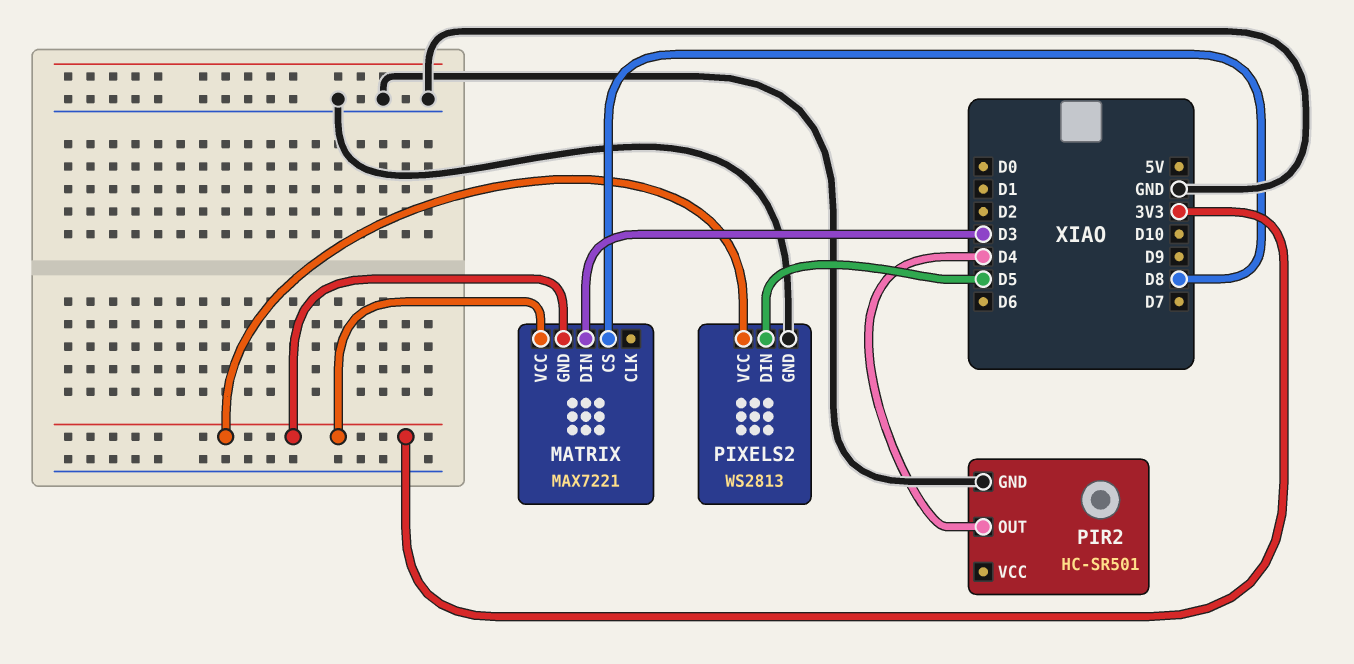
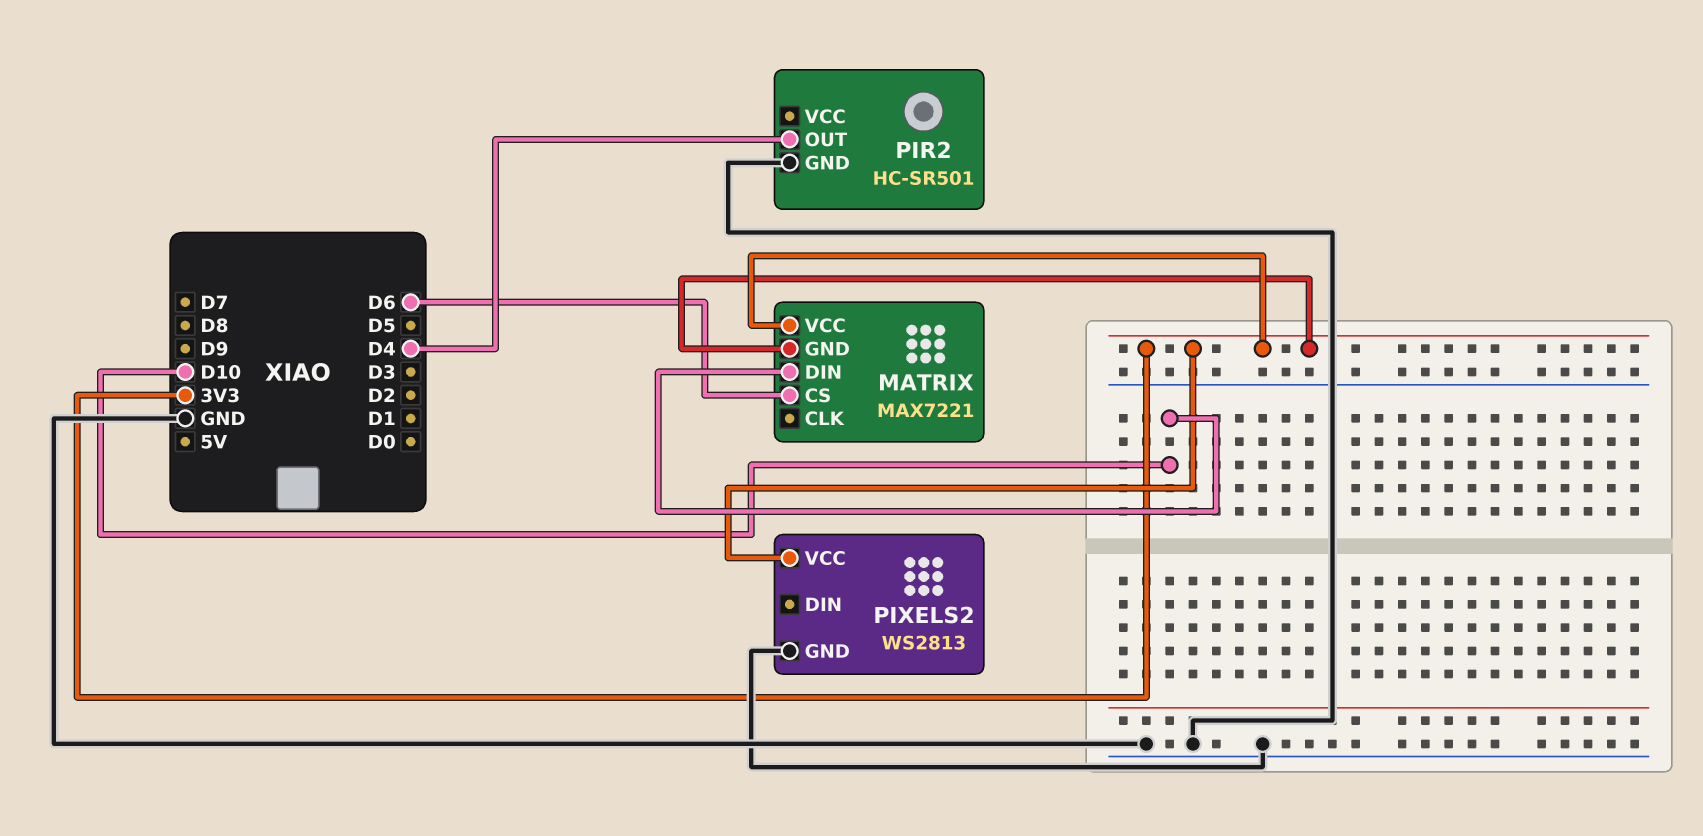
MATRIX pin CS: D8 -> D6
MATRIX pin DIN: D3 -> D10
PIXELS2 pin DIN: D5 -> none

